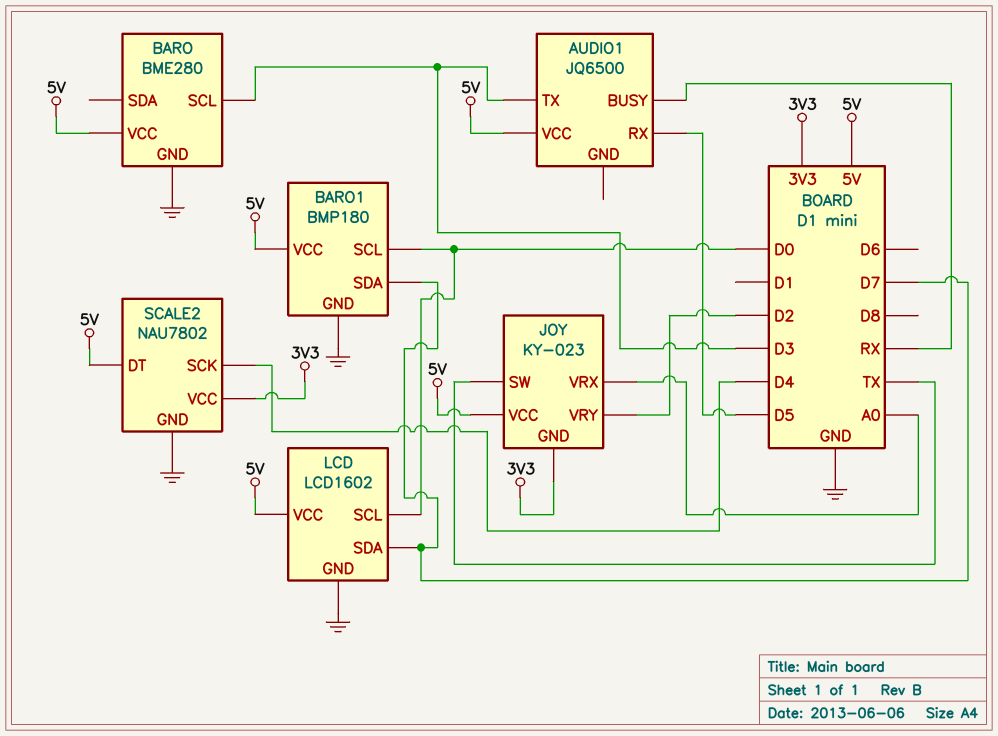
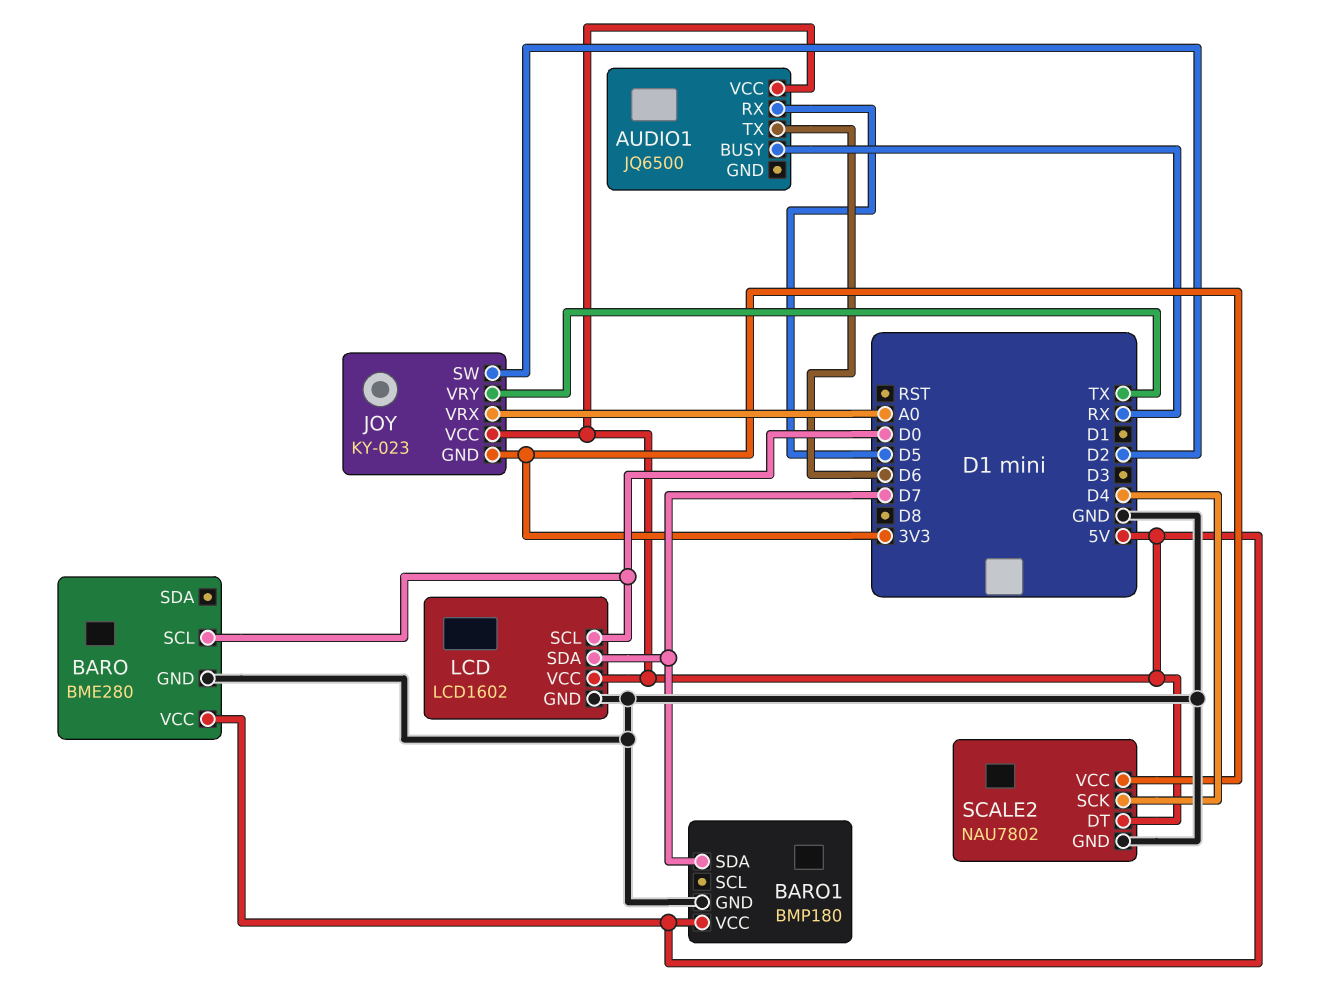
AUDIO1 pin TX: D3 -> D6
BARO pin SCL: D3 -> D0
BARO1 pin SCL: D0 -> none
JOY pin SW: TX -> D2
JOY pin VRY: D2 -> TX

